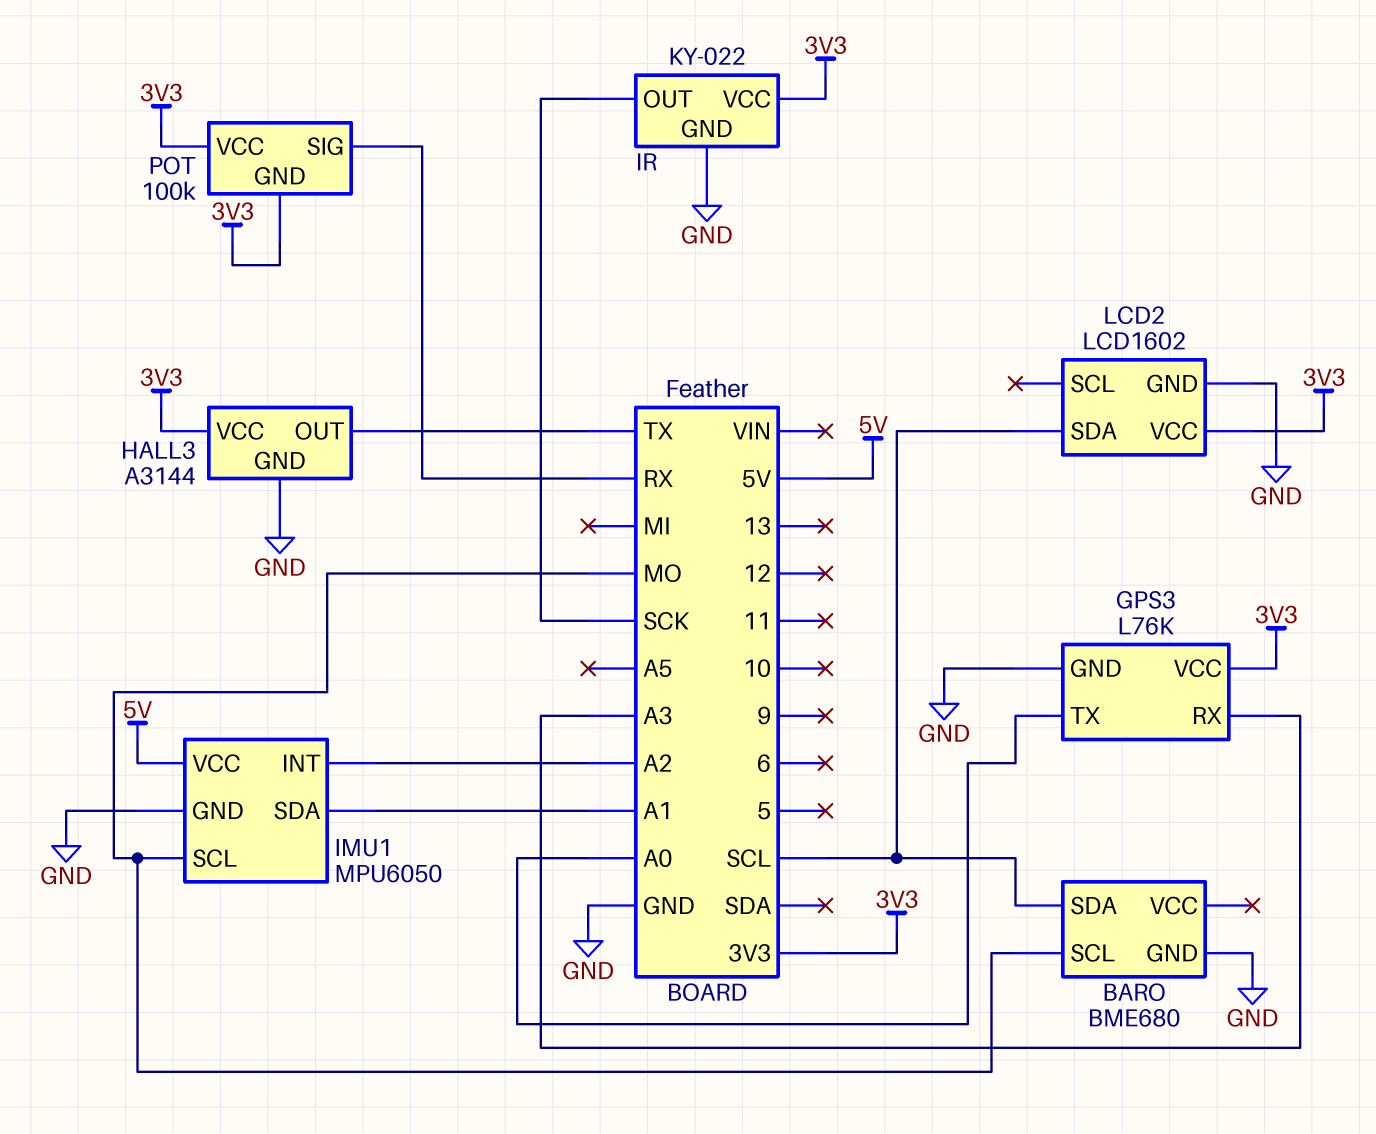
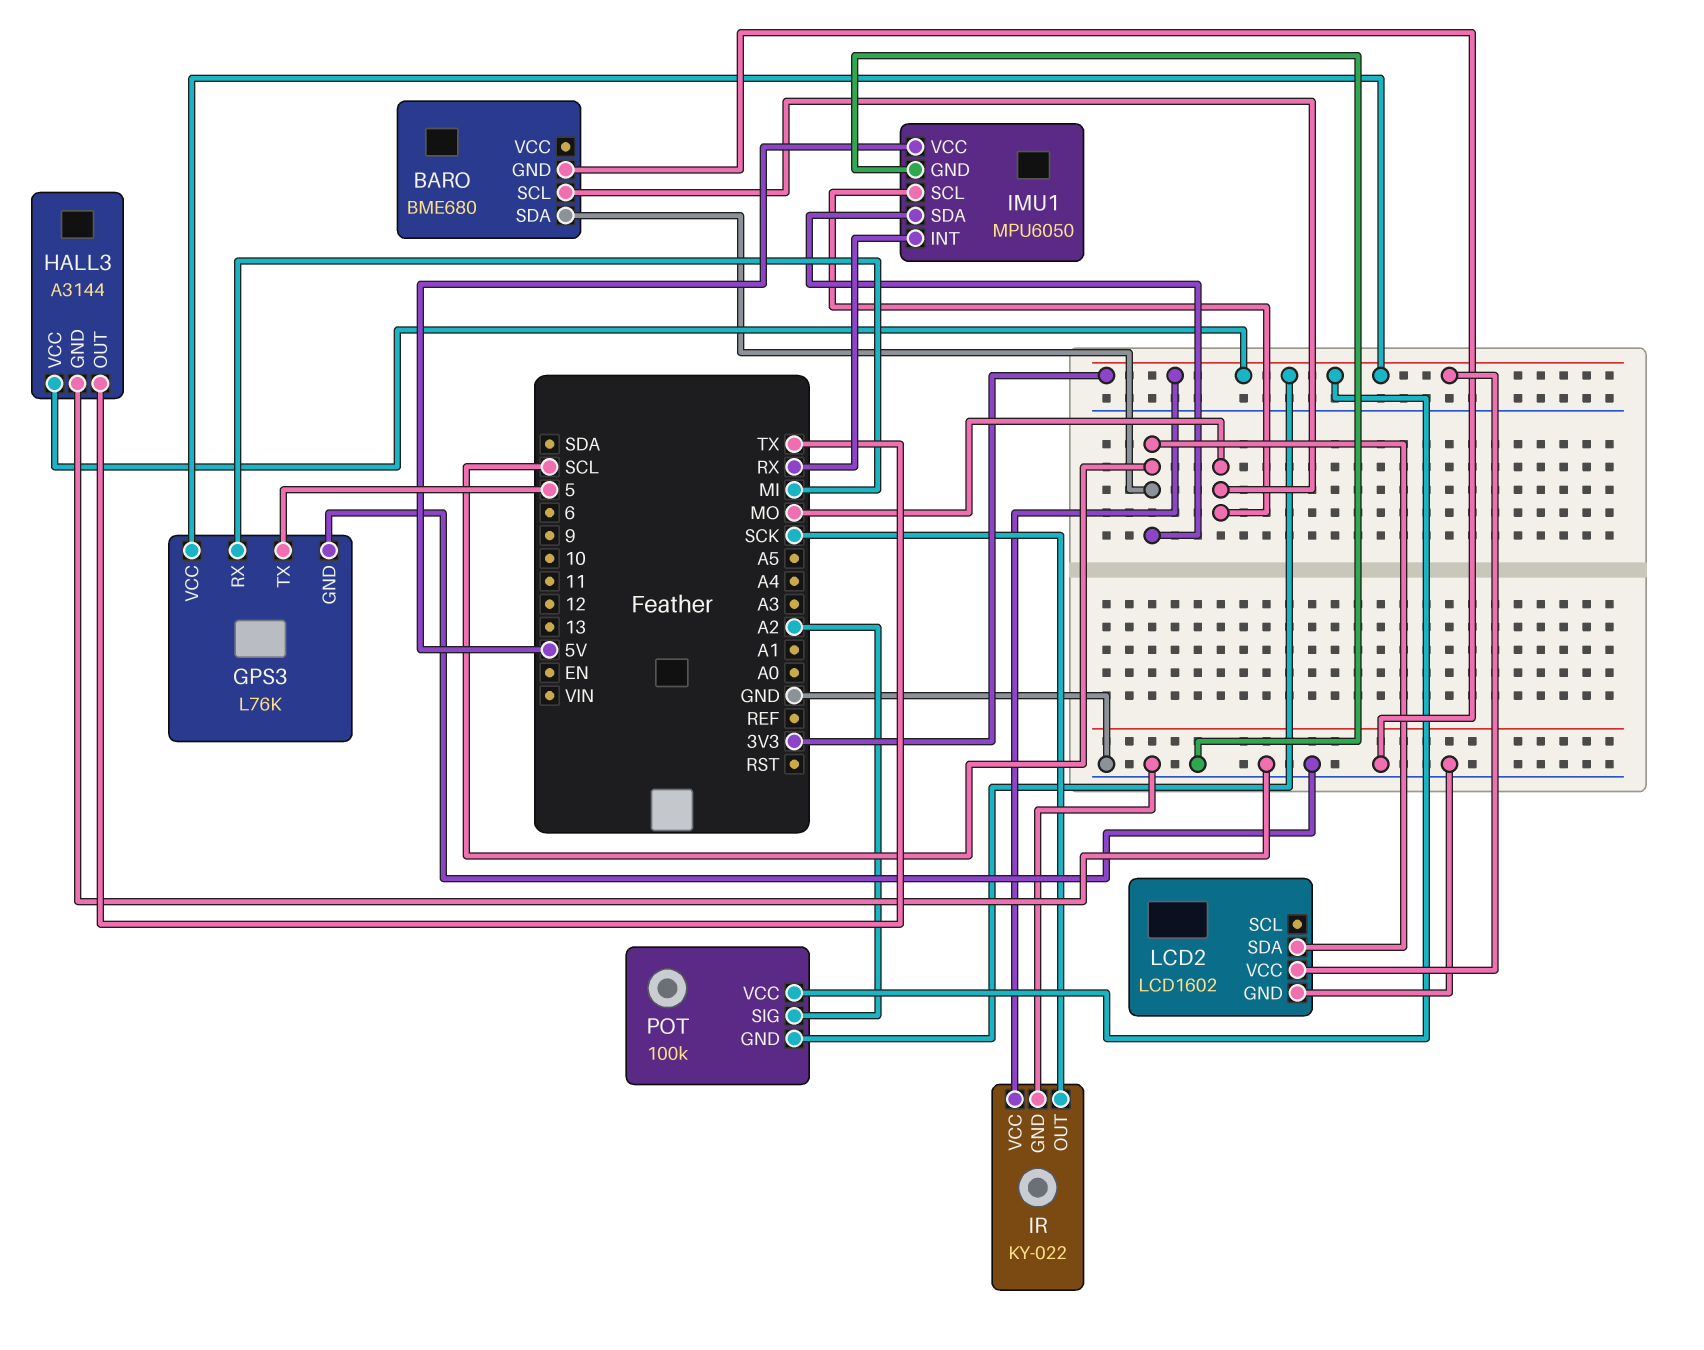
GPS3 pin RX: A3 -> MI
GPS3 pin TX: A0 -> 5
IMU1 pin INT: A2 -> RX
IMU1 pin SDA: A1 -> SCL
POT pin SIG: RX -> A2

